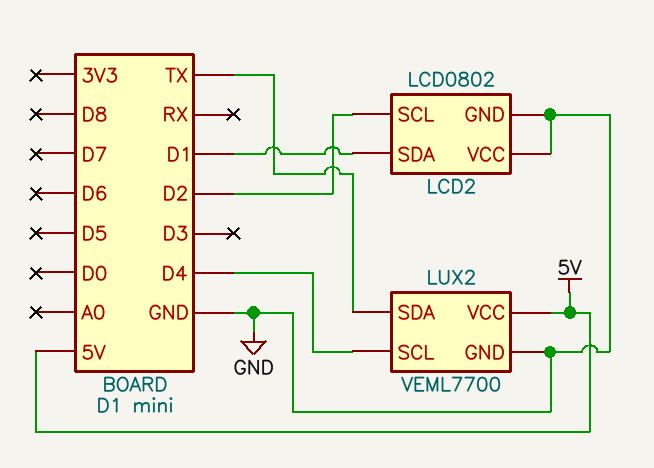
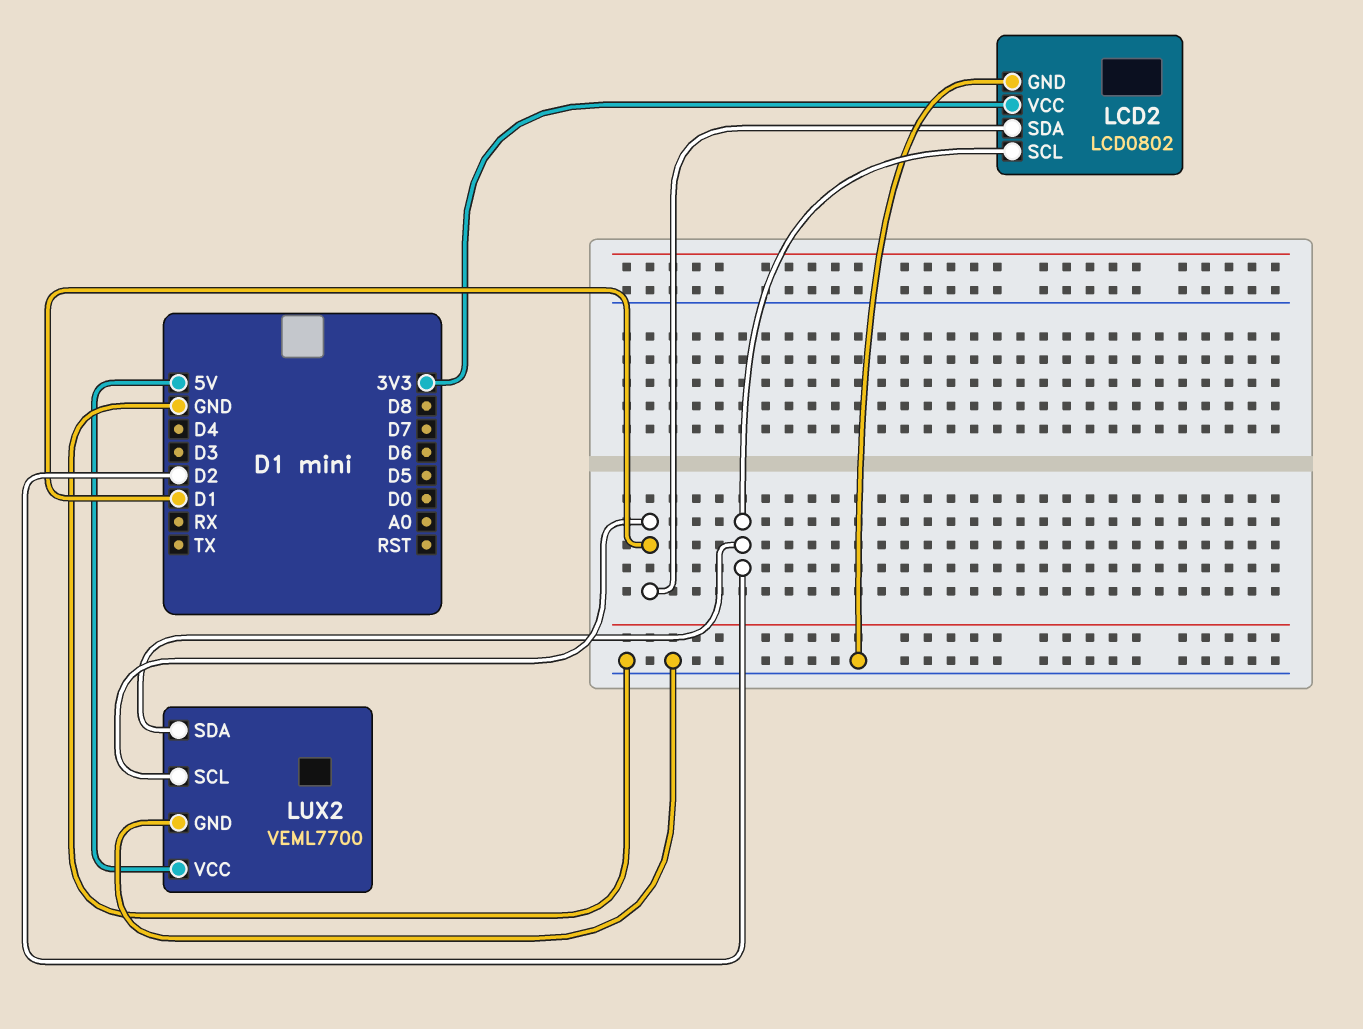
LCD2 pin VCC: GND -> 3V3
LUX2 pin SCL: D4 -> D1
LUX2 pin SDA: TX -> D2

